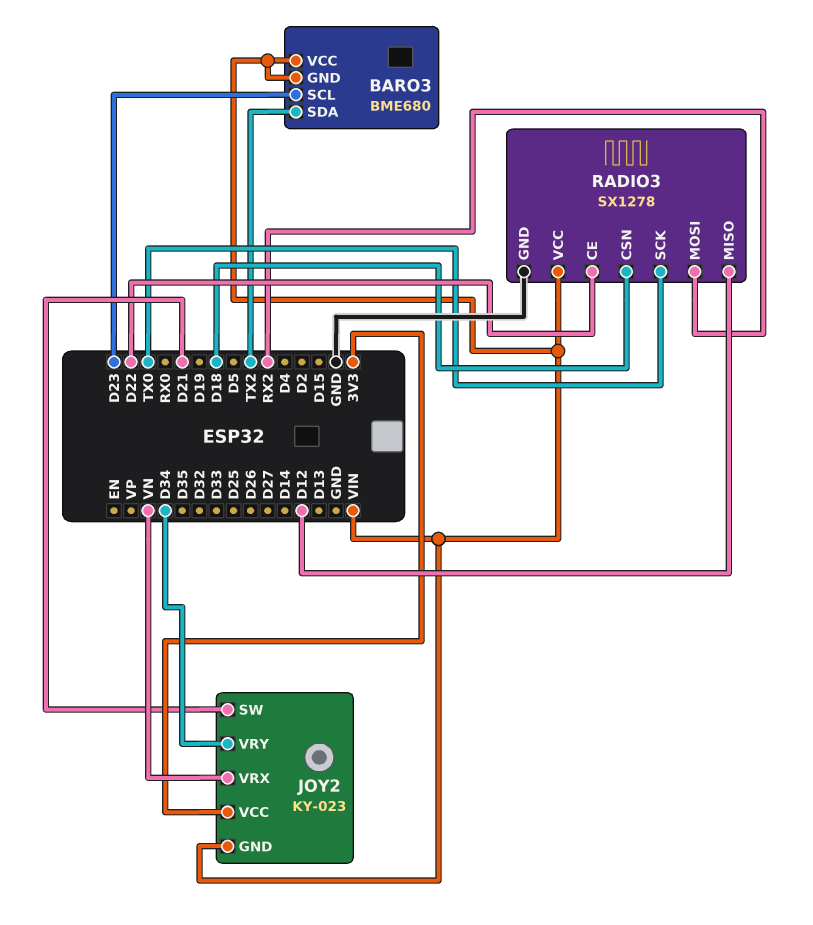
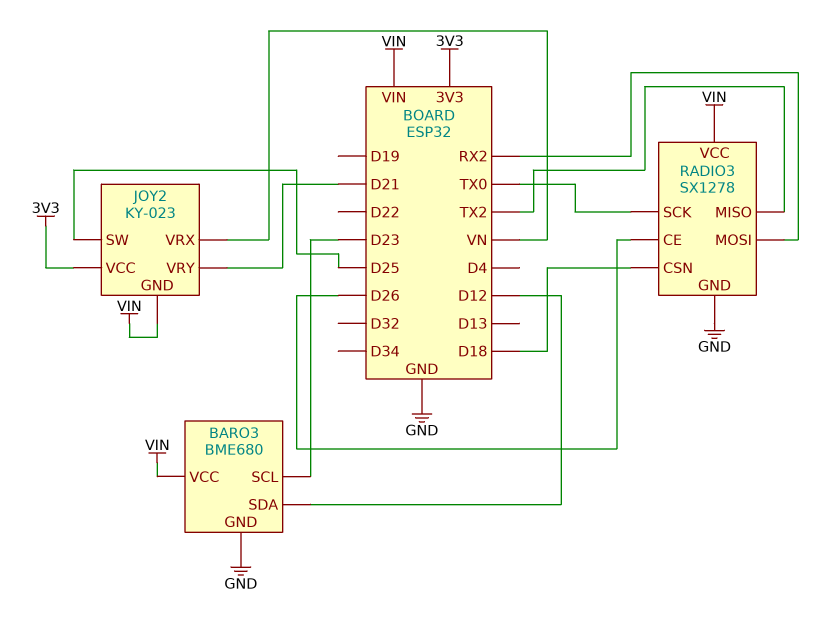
BARO3 pin GND: VIN -> GND
BARO3 pin SDA: TX2 -> D12
JOY2 pin SW: D21 -> D25
JOY2 pin VRY: D34 -> D21
RADIO3 pin CE: D22 -> D26
RADIO3 pin MISO: D12 -> TX2

